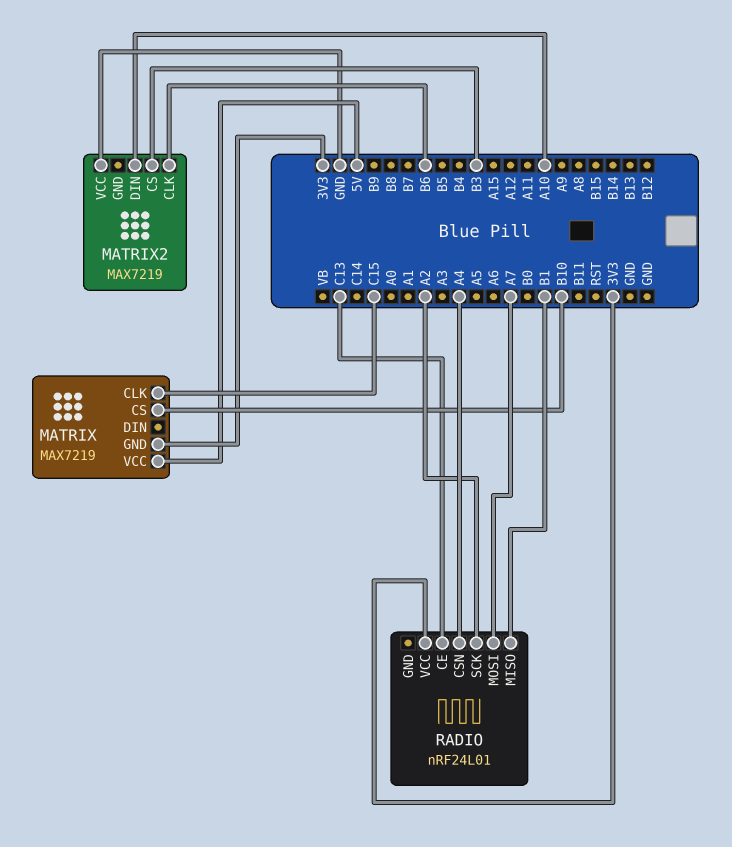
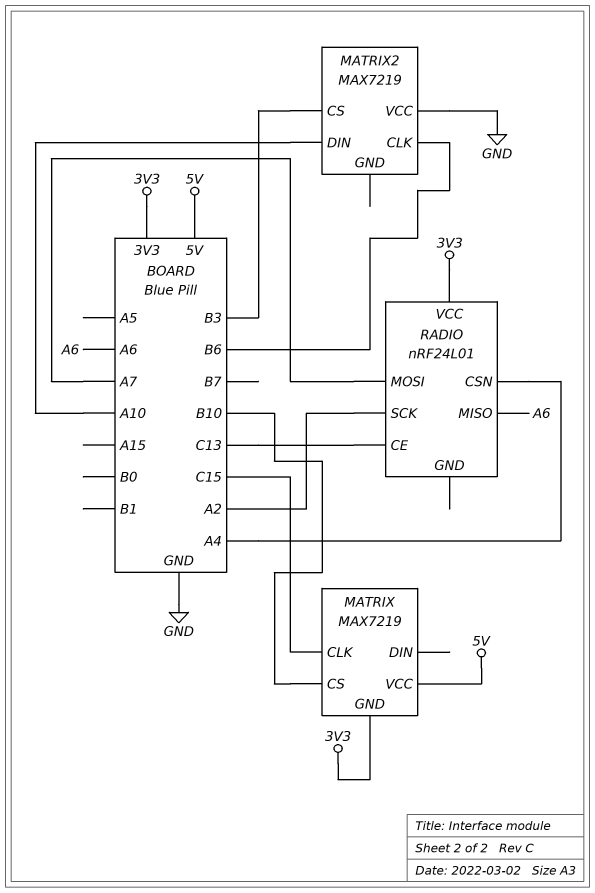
RADIO pin MISO: B1 -> A6

